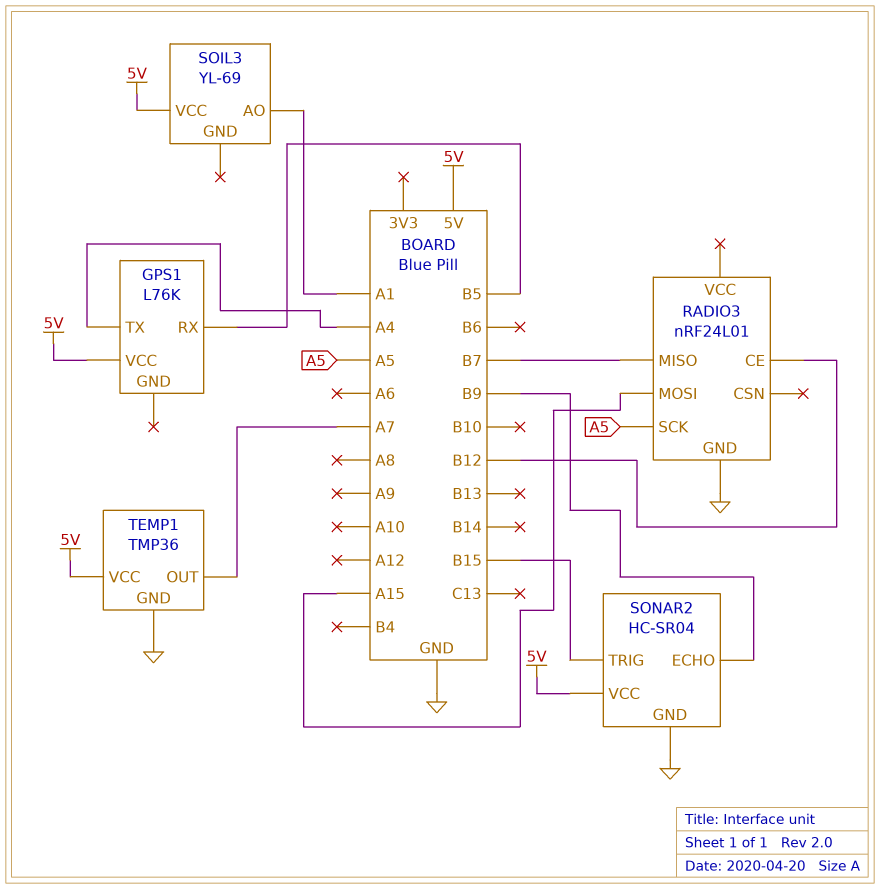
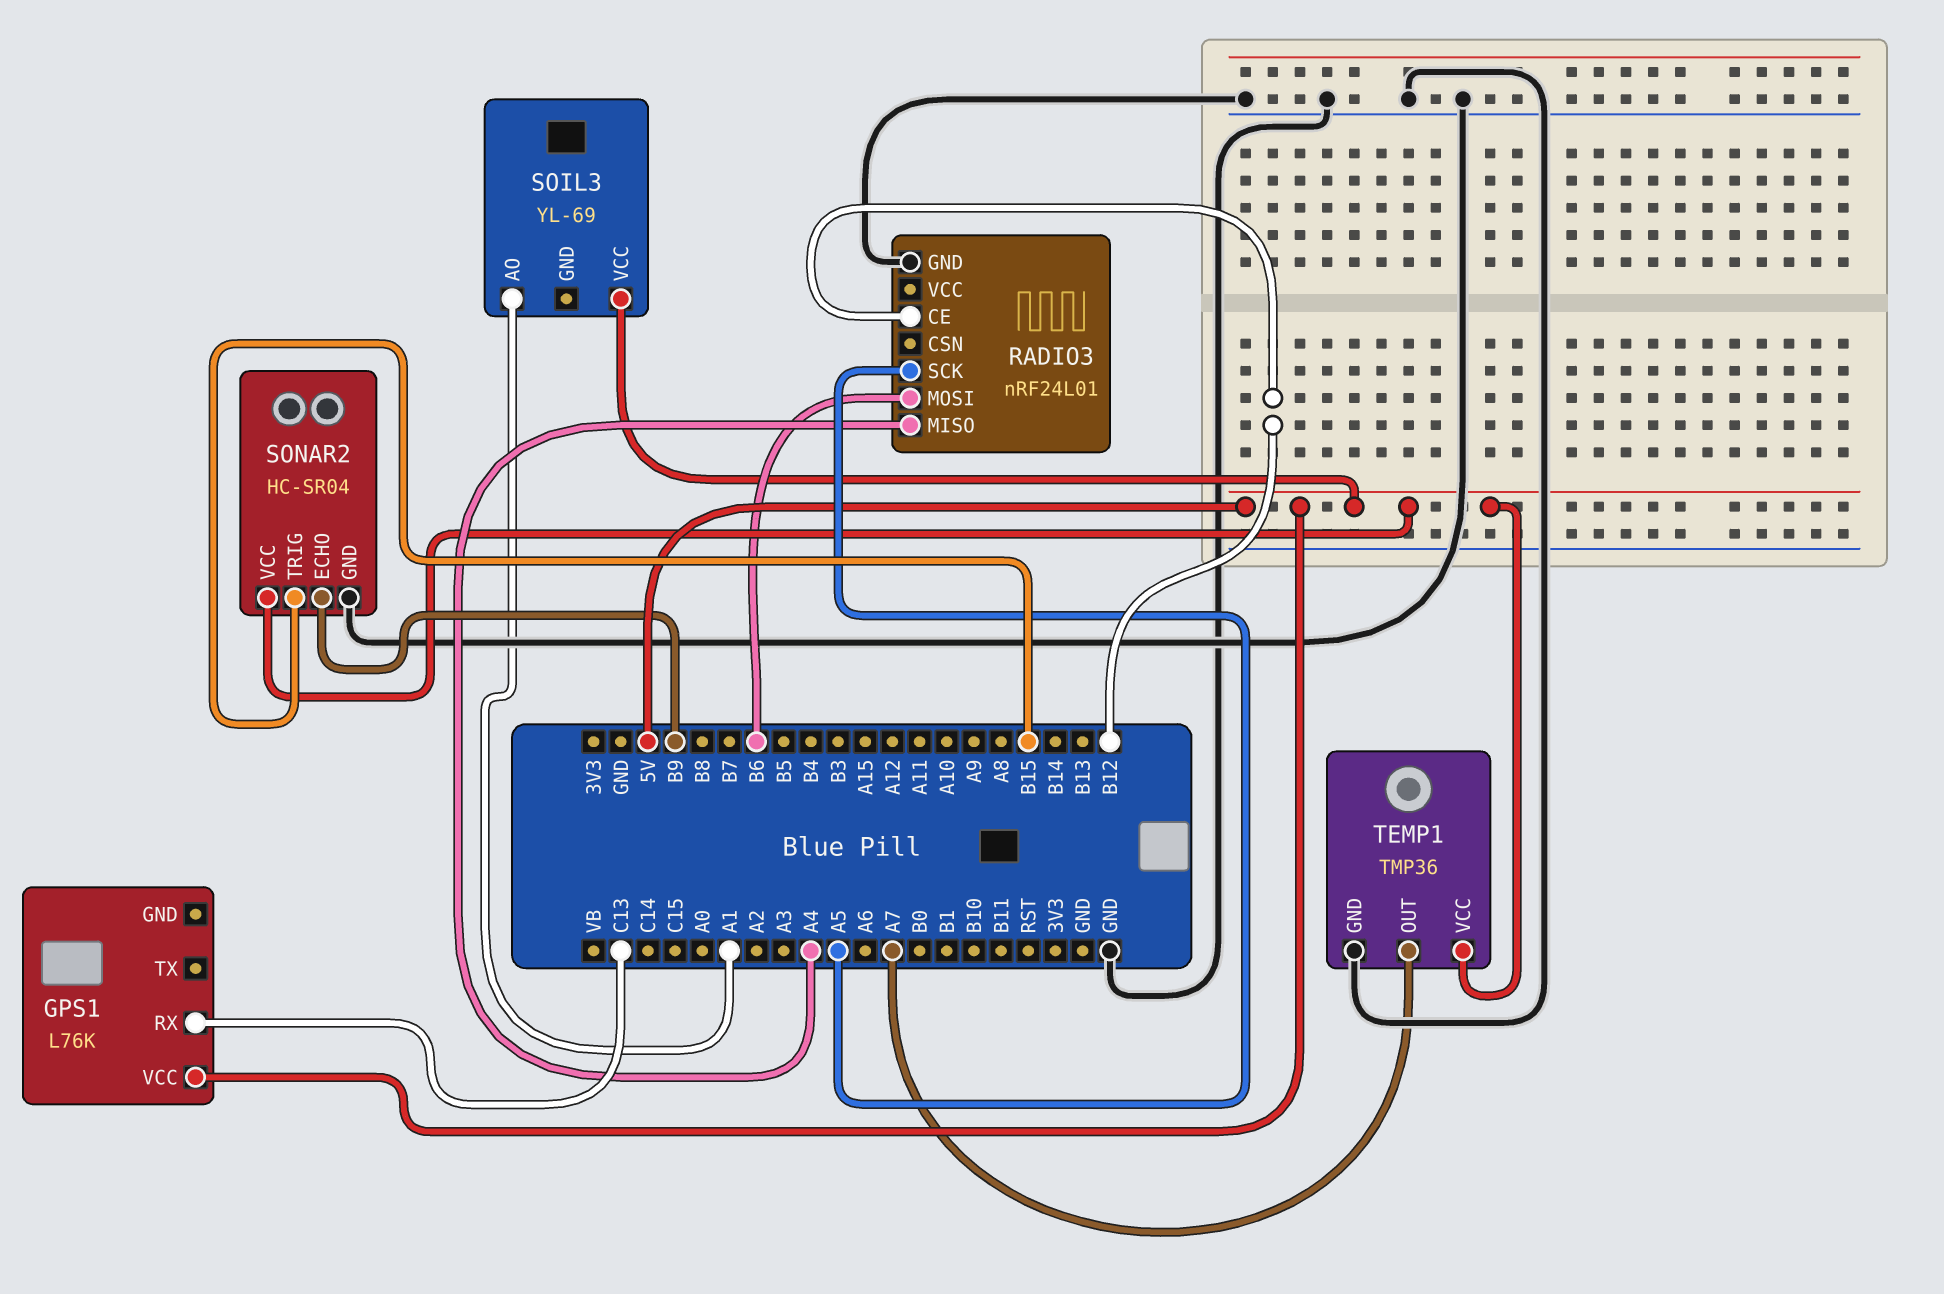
GPS1 pin RX: B5 -> C13
GPS1 pin TX: A4 -> none
RADIO3 pin MISO: B7 -> A4
RADIO3 pin MOSI: A15 -> B6

